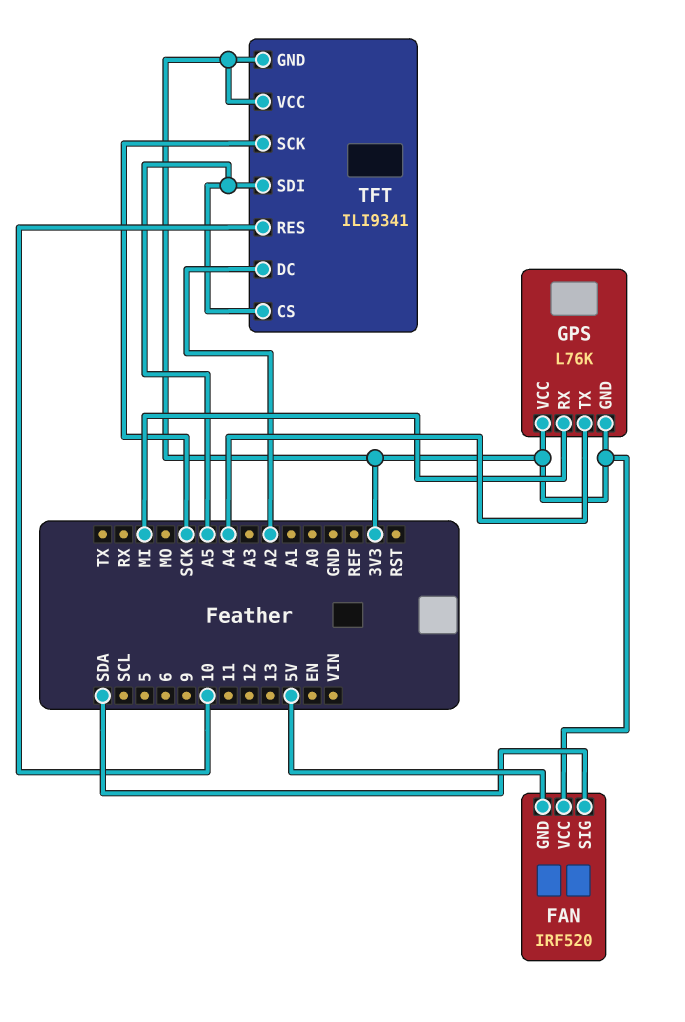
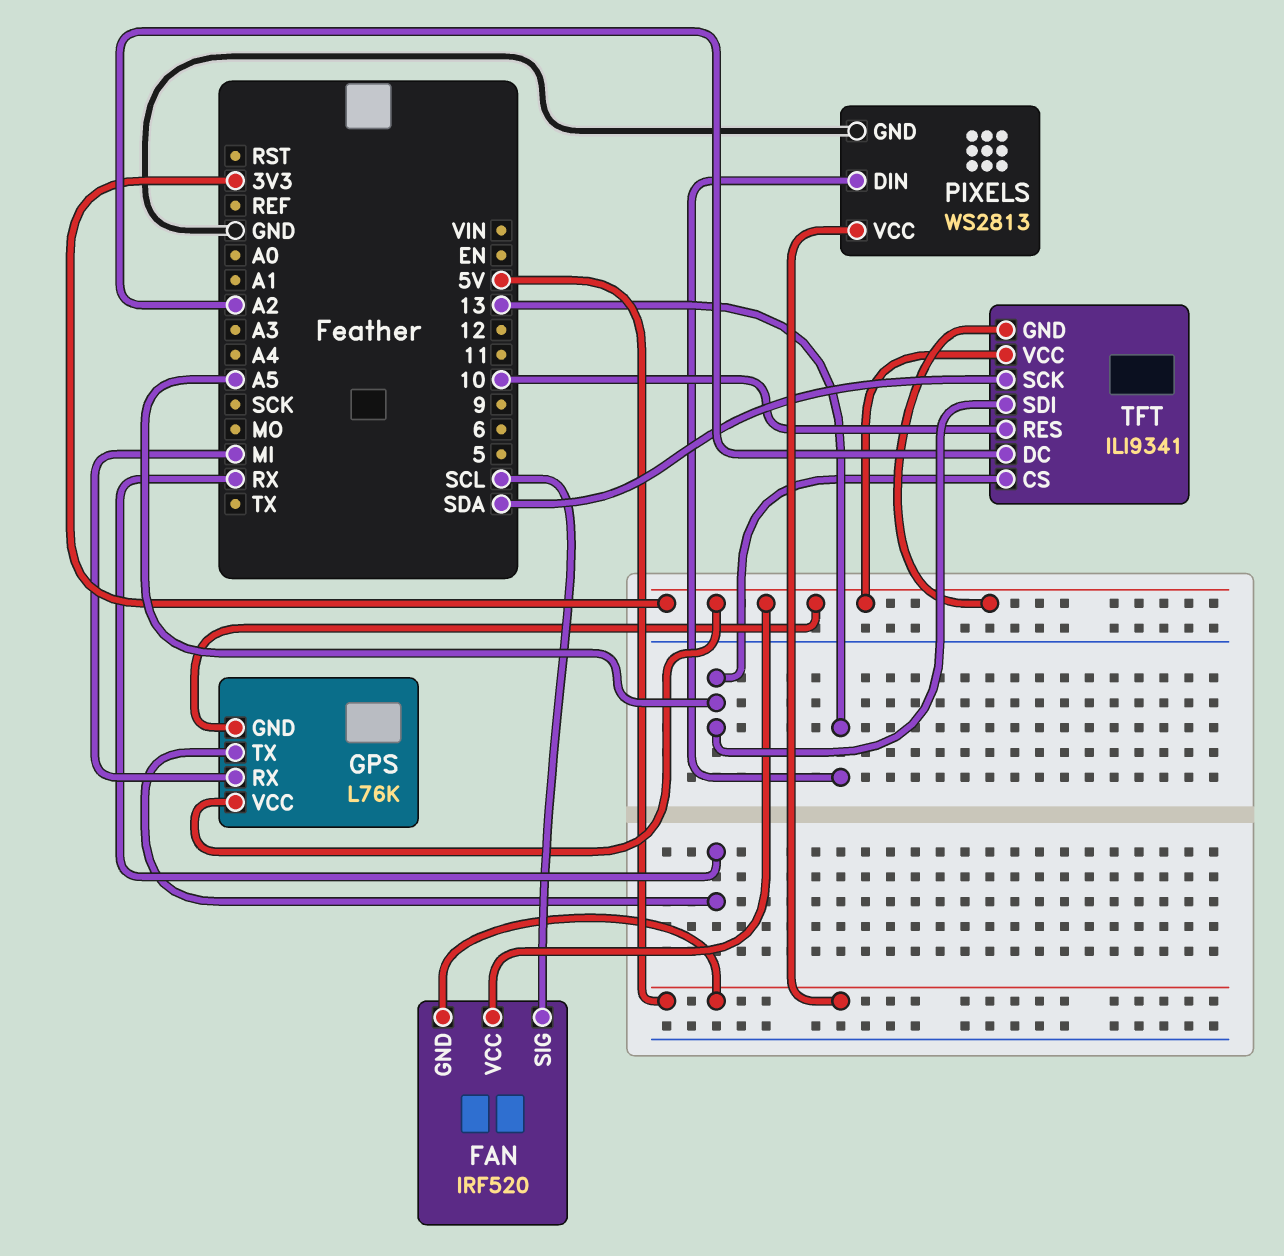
FAN pin SIG: SDA -> SCL
GPS pin TX: A4 -> RX
PIXELS: none -> WS2813
PIXELS pin DIN: none -> 13
PIXELS pin GND: none -> GND
PIXELS pin VCC: none -> 5V
TFT pin SCK: SCK -> SDA

